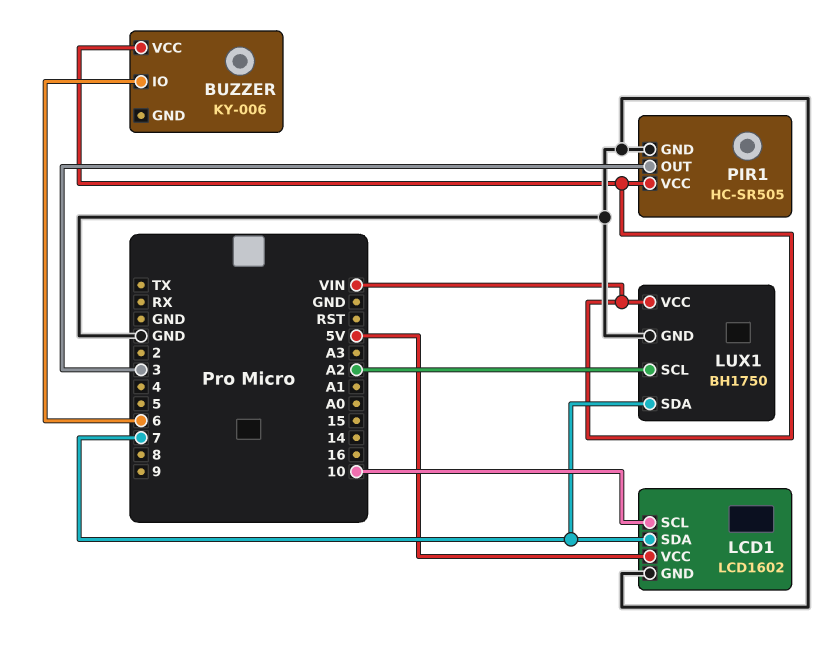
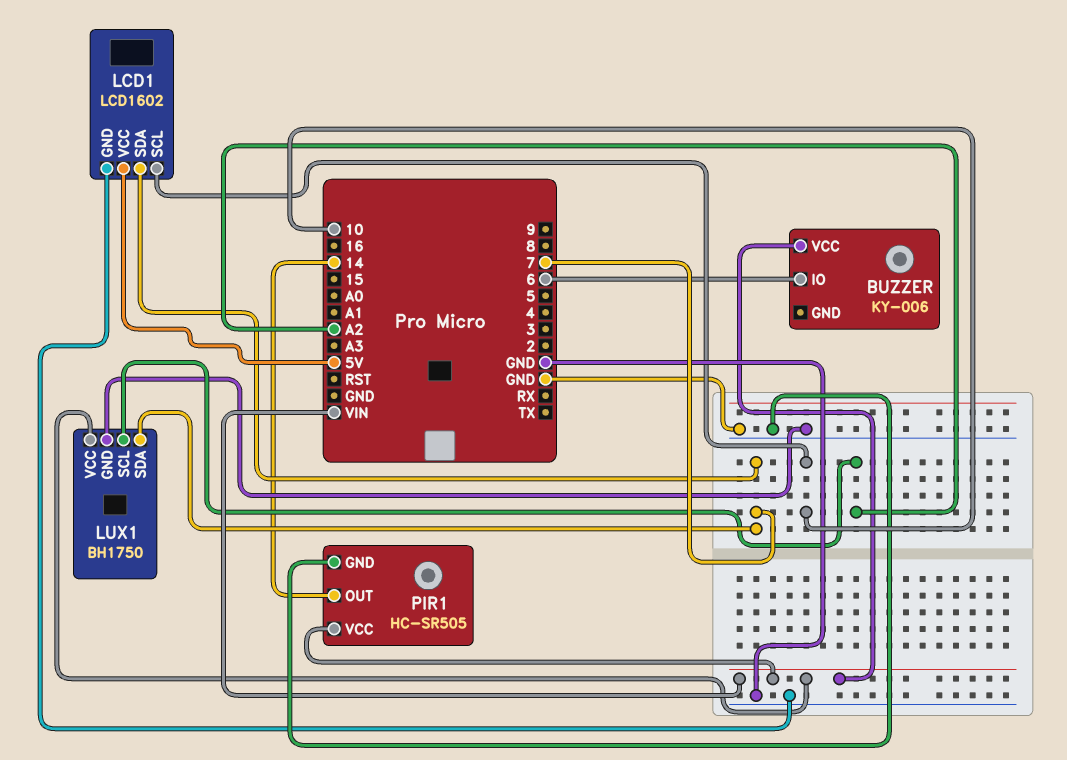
PIR1 pin OUT: 3 -> 14

